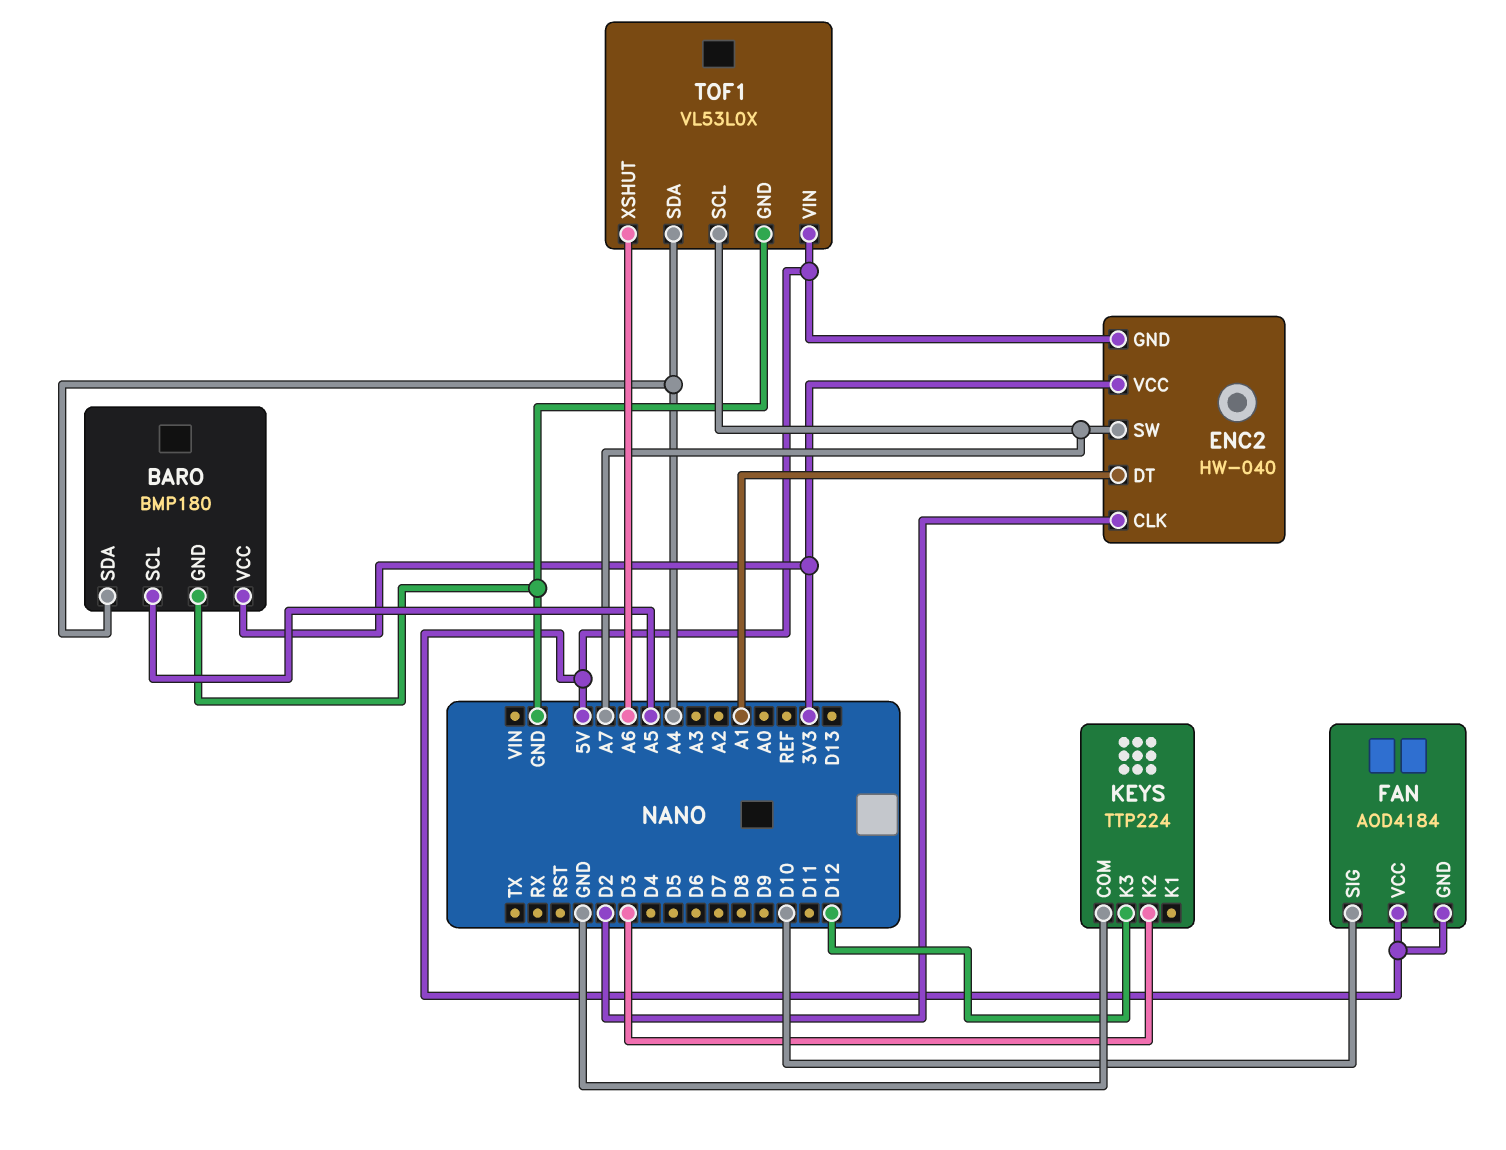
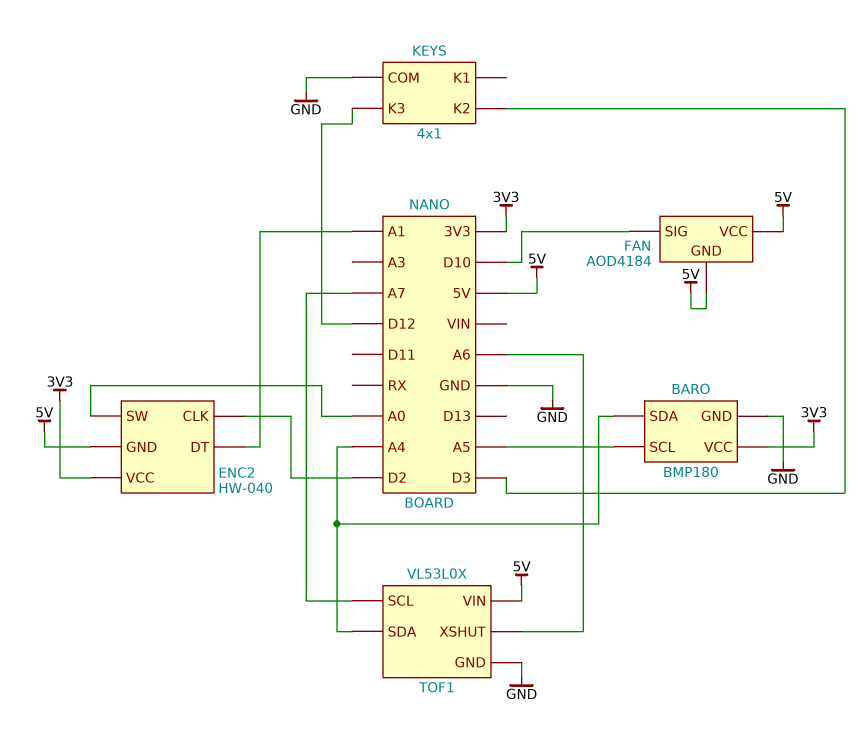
ENC2 pin SW: A7 -> A0
KEYS: TTP224 -> 4x1

